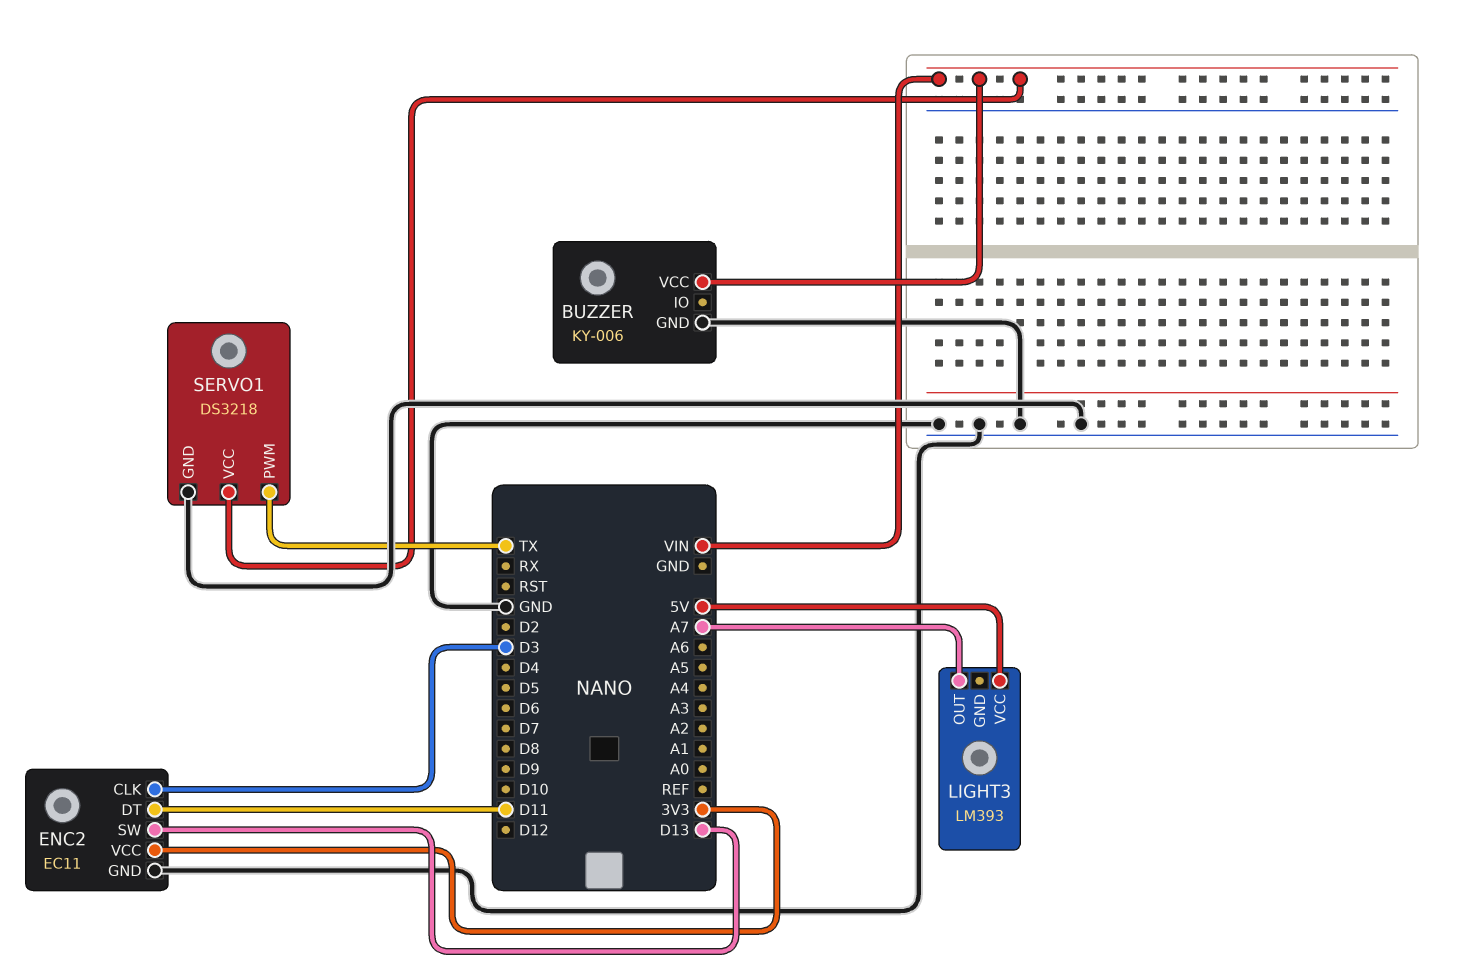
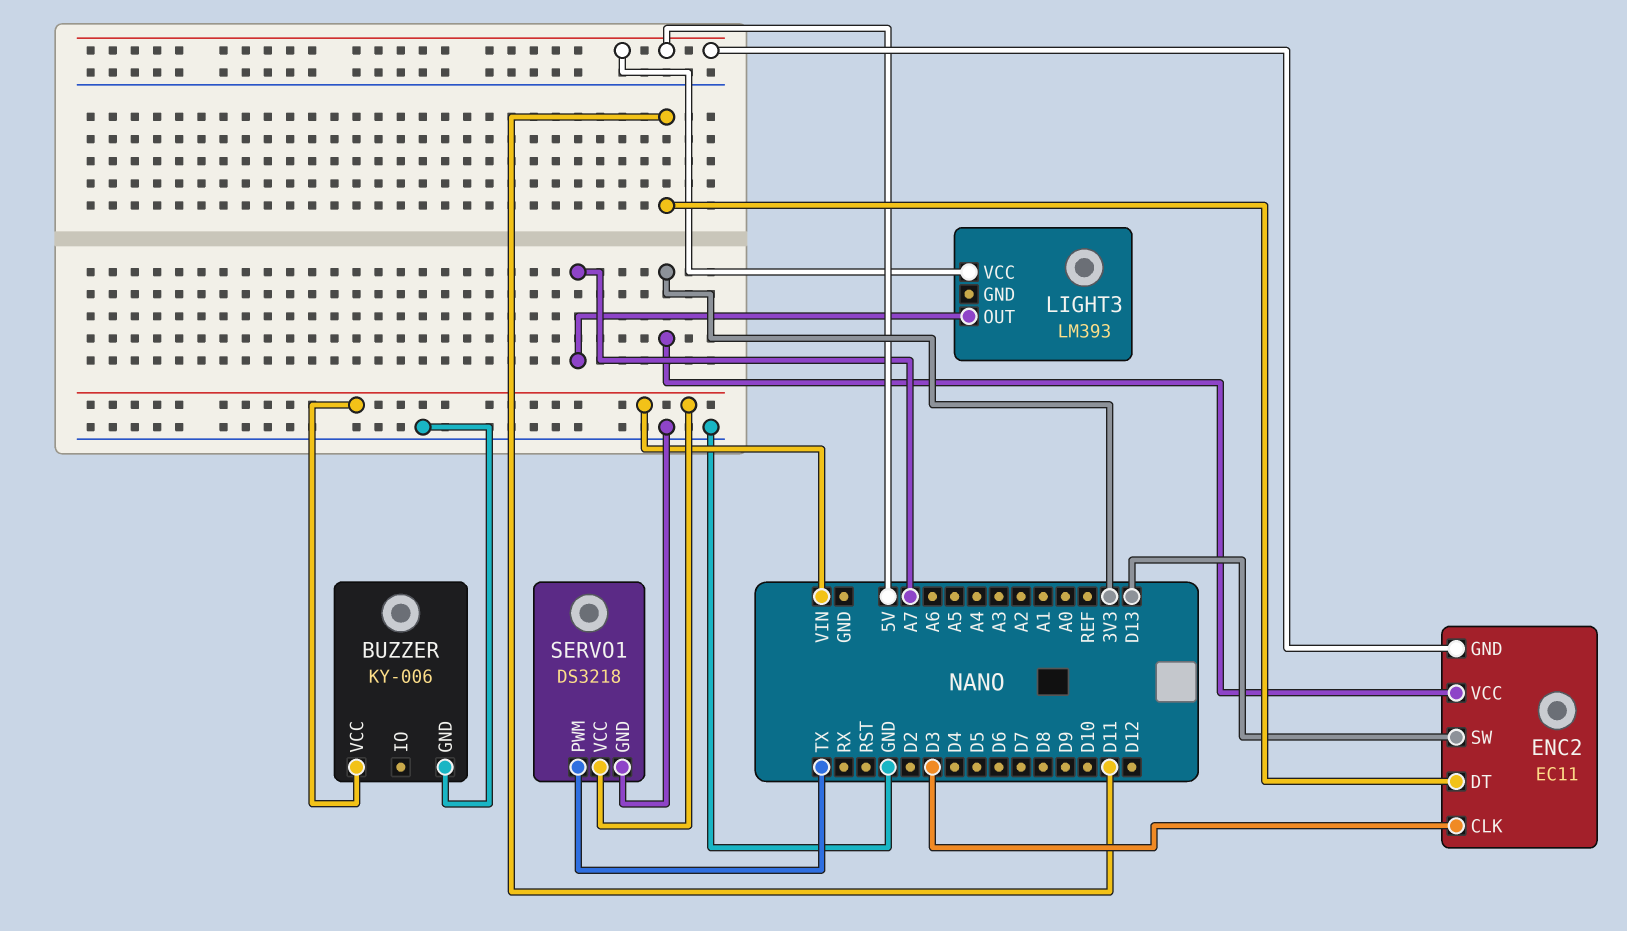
ENC2 pin GND: GND -> 5V

